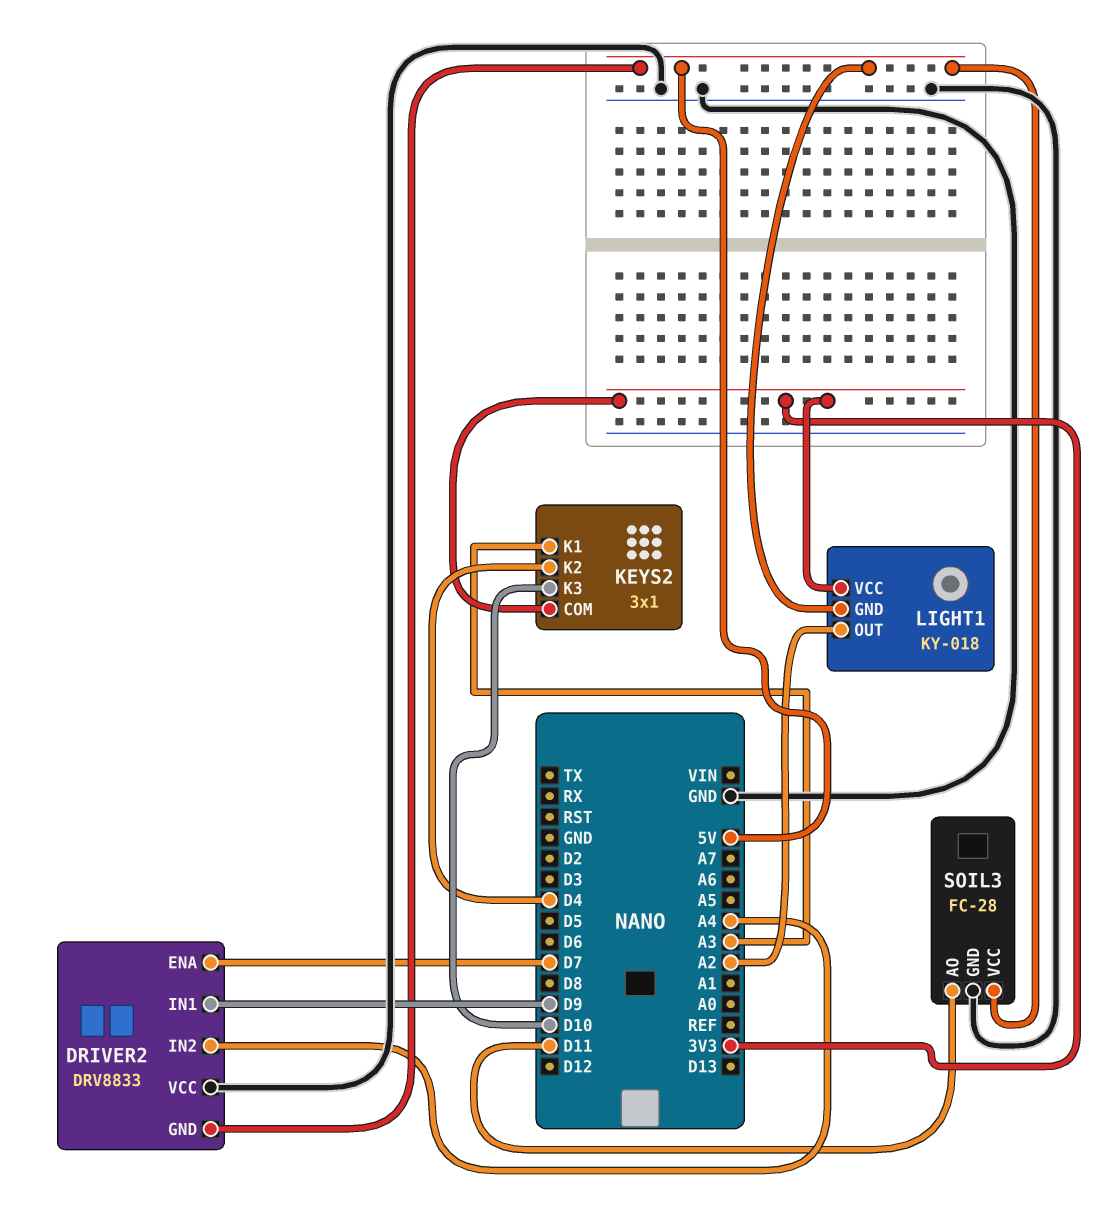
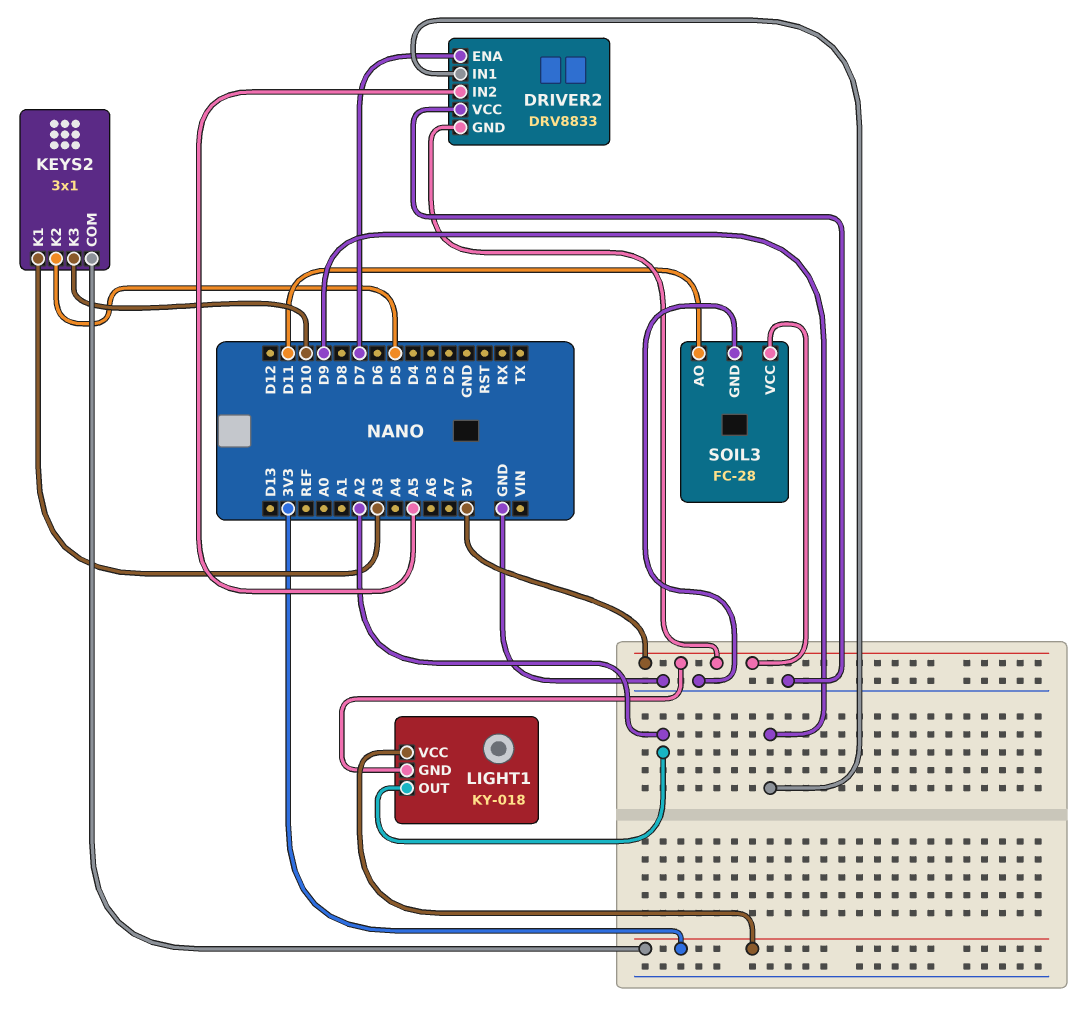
DRIVER2 pin IN2: A4 -> A5
KEYS2 pin K2: D4 -> D5

